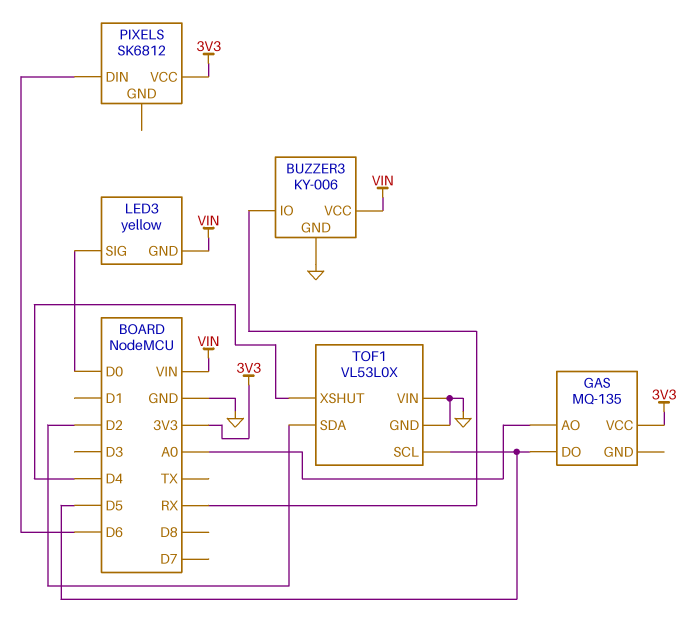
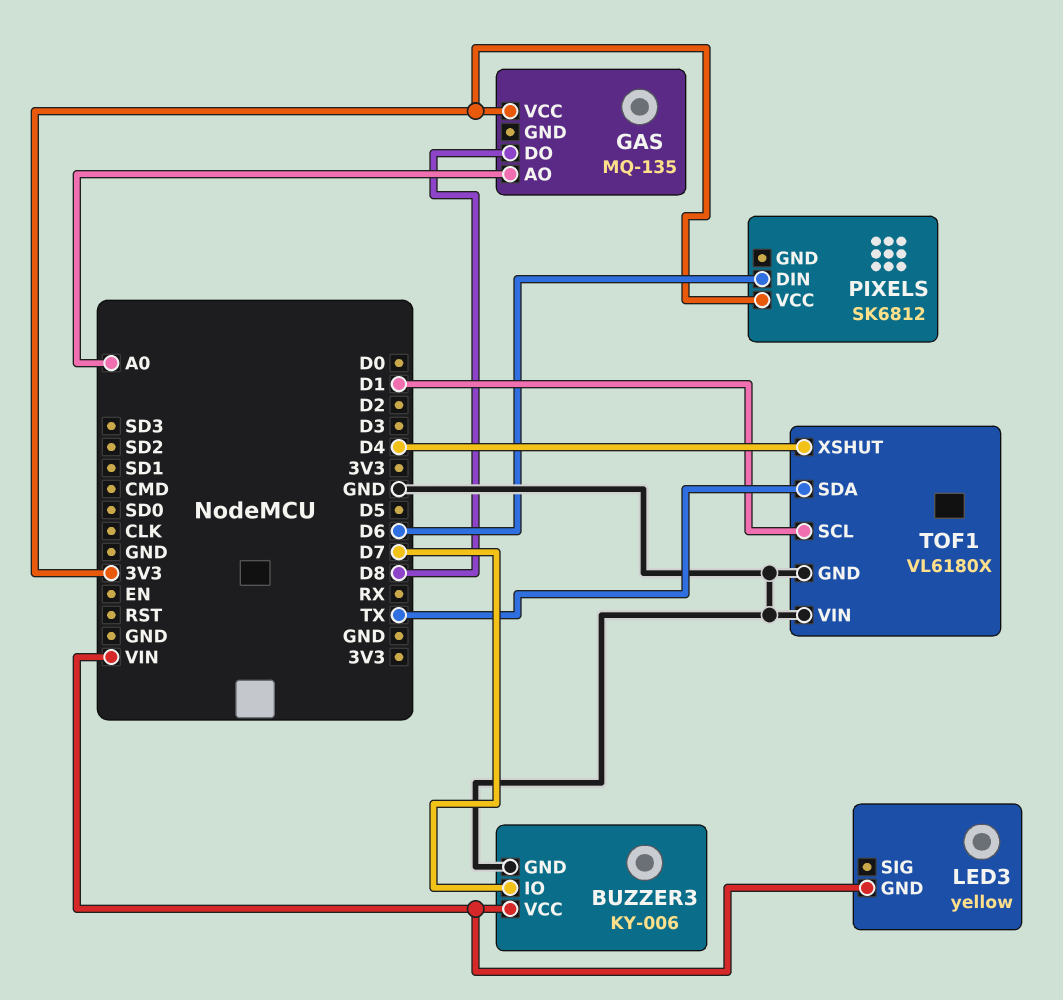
BUZZER3 pin IO: RX -> D7
GAS pin DO: D5 -> D8
LED3 pin SIG: D0 -> none
TOF1: VL53L0X -> VL6180X
TOF1 pin SCL: D5 -> D1
TOF1 pin SDA: D2 -> TX

